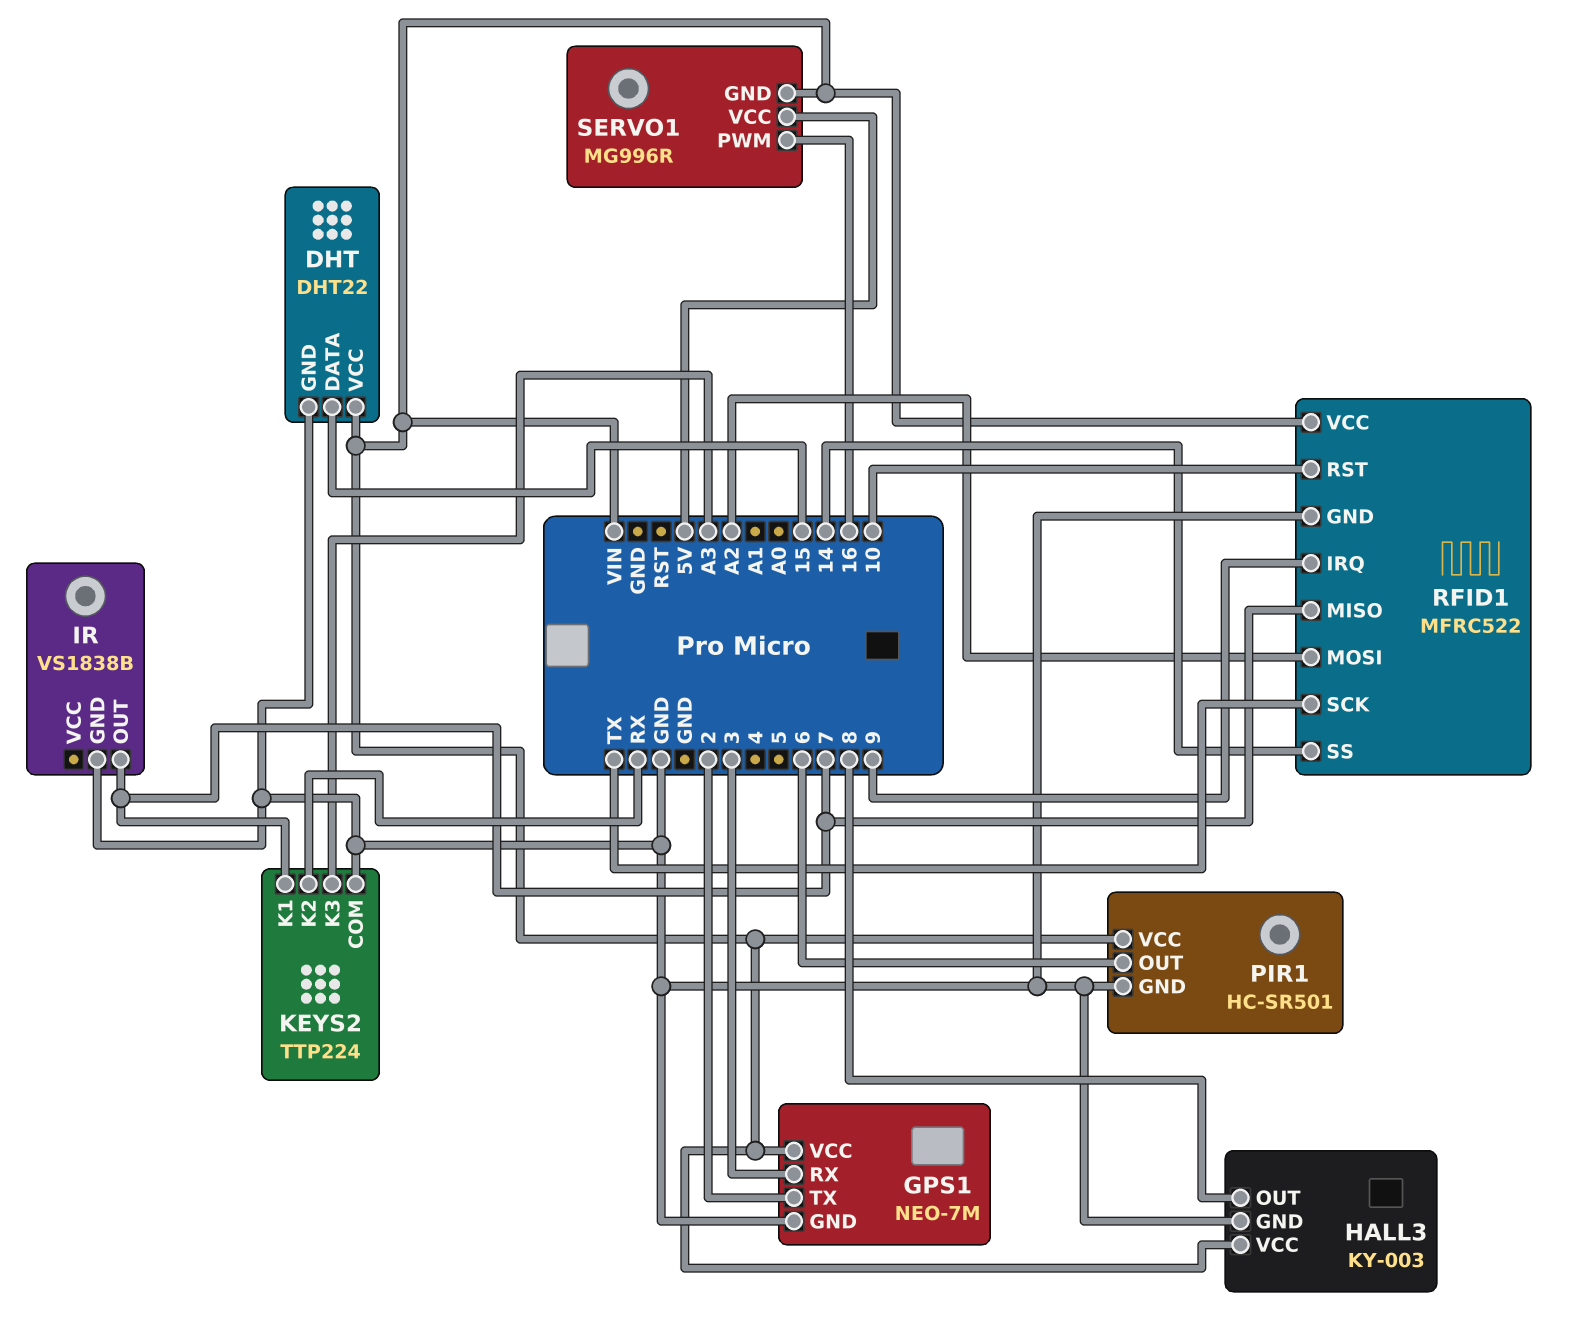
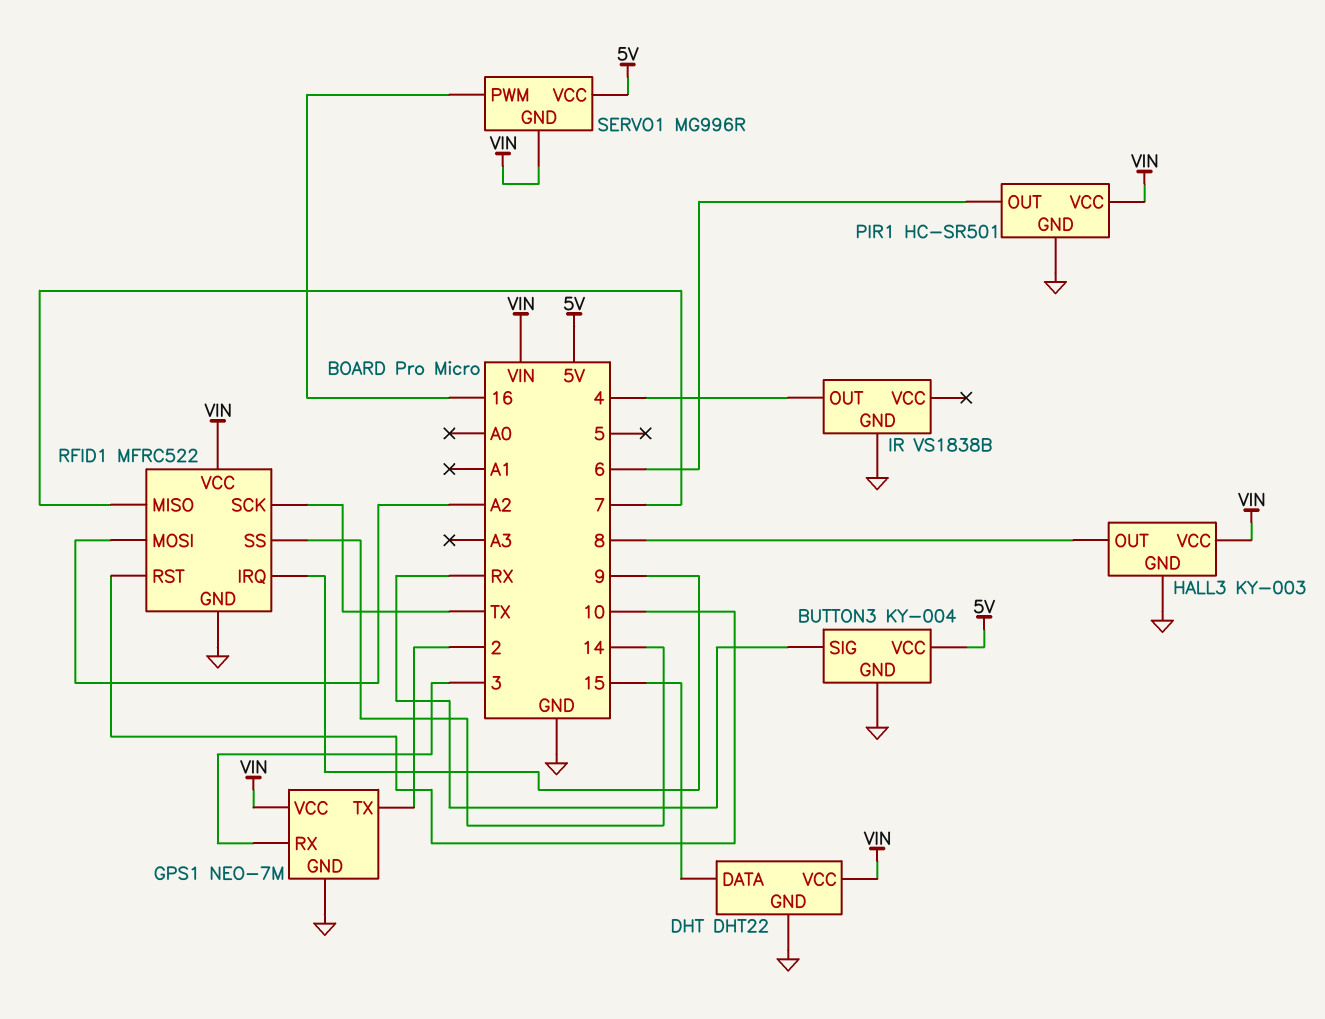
BUTTON3: none -> KY-004
BUTTON3 pin GND: none -> GND
BUTTON3 pin SIG: none -> RX
BUTTON3 pin VCC: none -> 5V
IR pin OUT: 7 -> 4
KEYS2: TTP224 -> none
KEYS2 pin COM: GND -> none
KEYS2 pin K1: 7 -> none
KEYS2 pin K2: RX -> none
KEYS2 pin K3: A3 -> none

